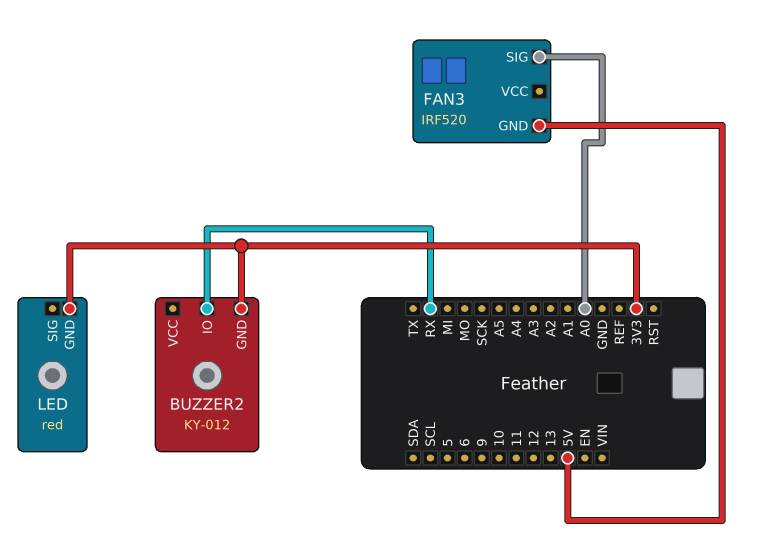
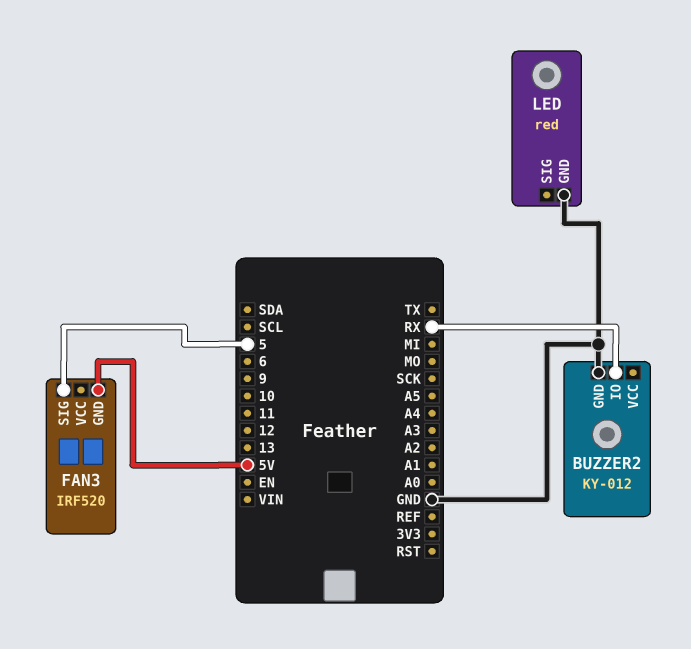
BUZZER2 pin GND: 3V3 -> GND
FAN3 pin SIG: A0 -> 5
LED pin GND: 3V3 -> GND

